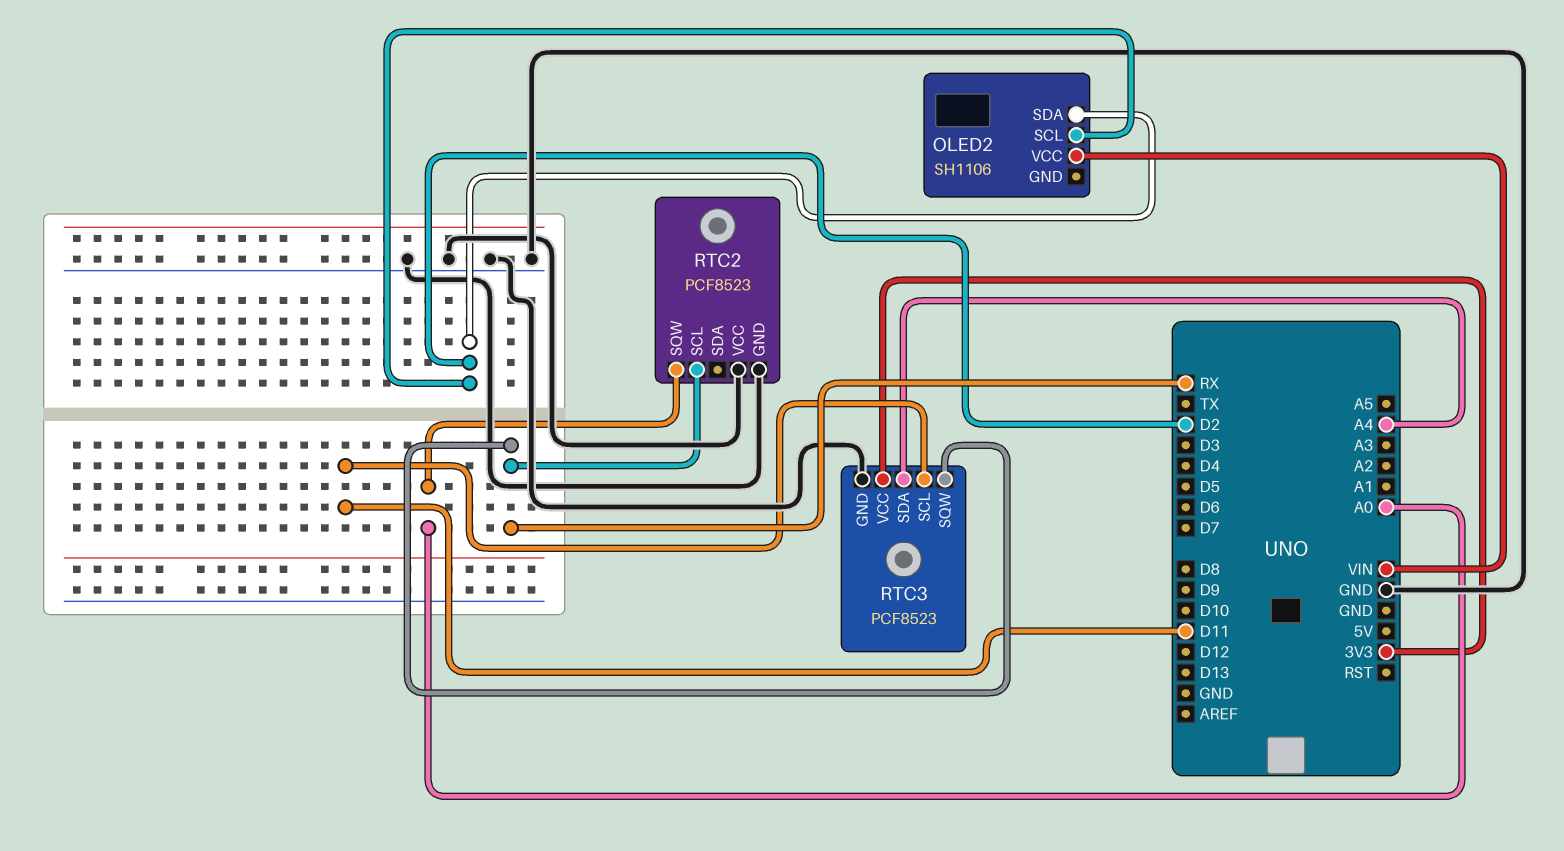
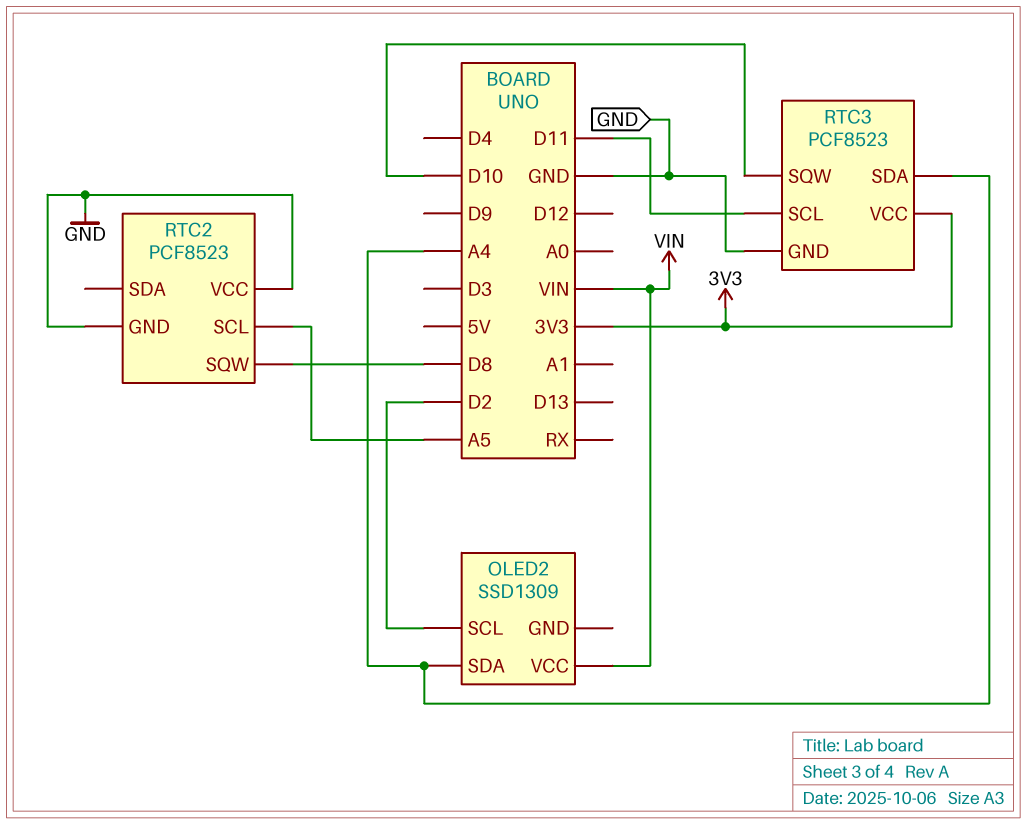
OLED2: SH1106 -> SSD1309
OLED2 pin SDA: D2 -> A4
RTC2 pin SCL: RX -> A5
RTC2 pin SQW: A0 -> D8
RTC3 pin SQW: RX -> D10

